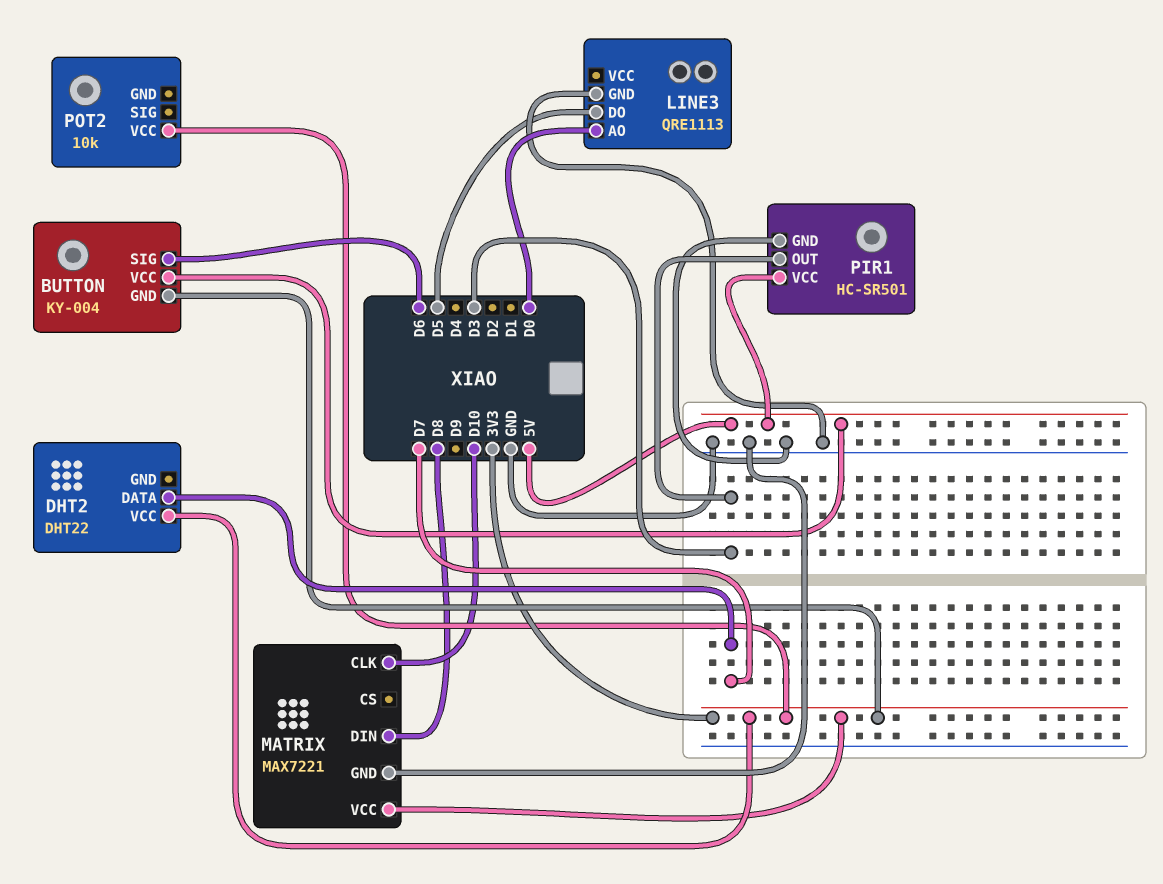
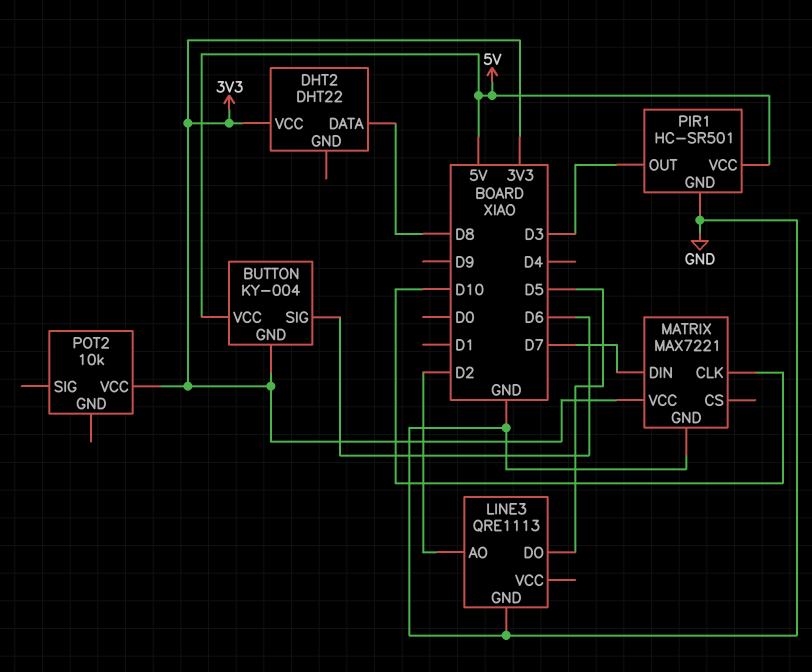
DHT2 pin DATA: D7 -> D8
LINE3 pin AO: D0 -> D2
MATRIX pin DIN: D8 -> D7

